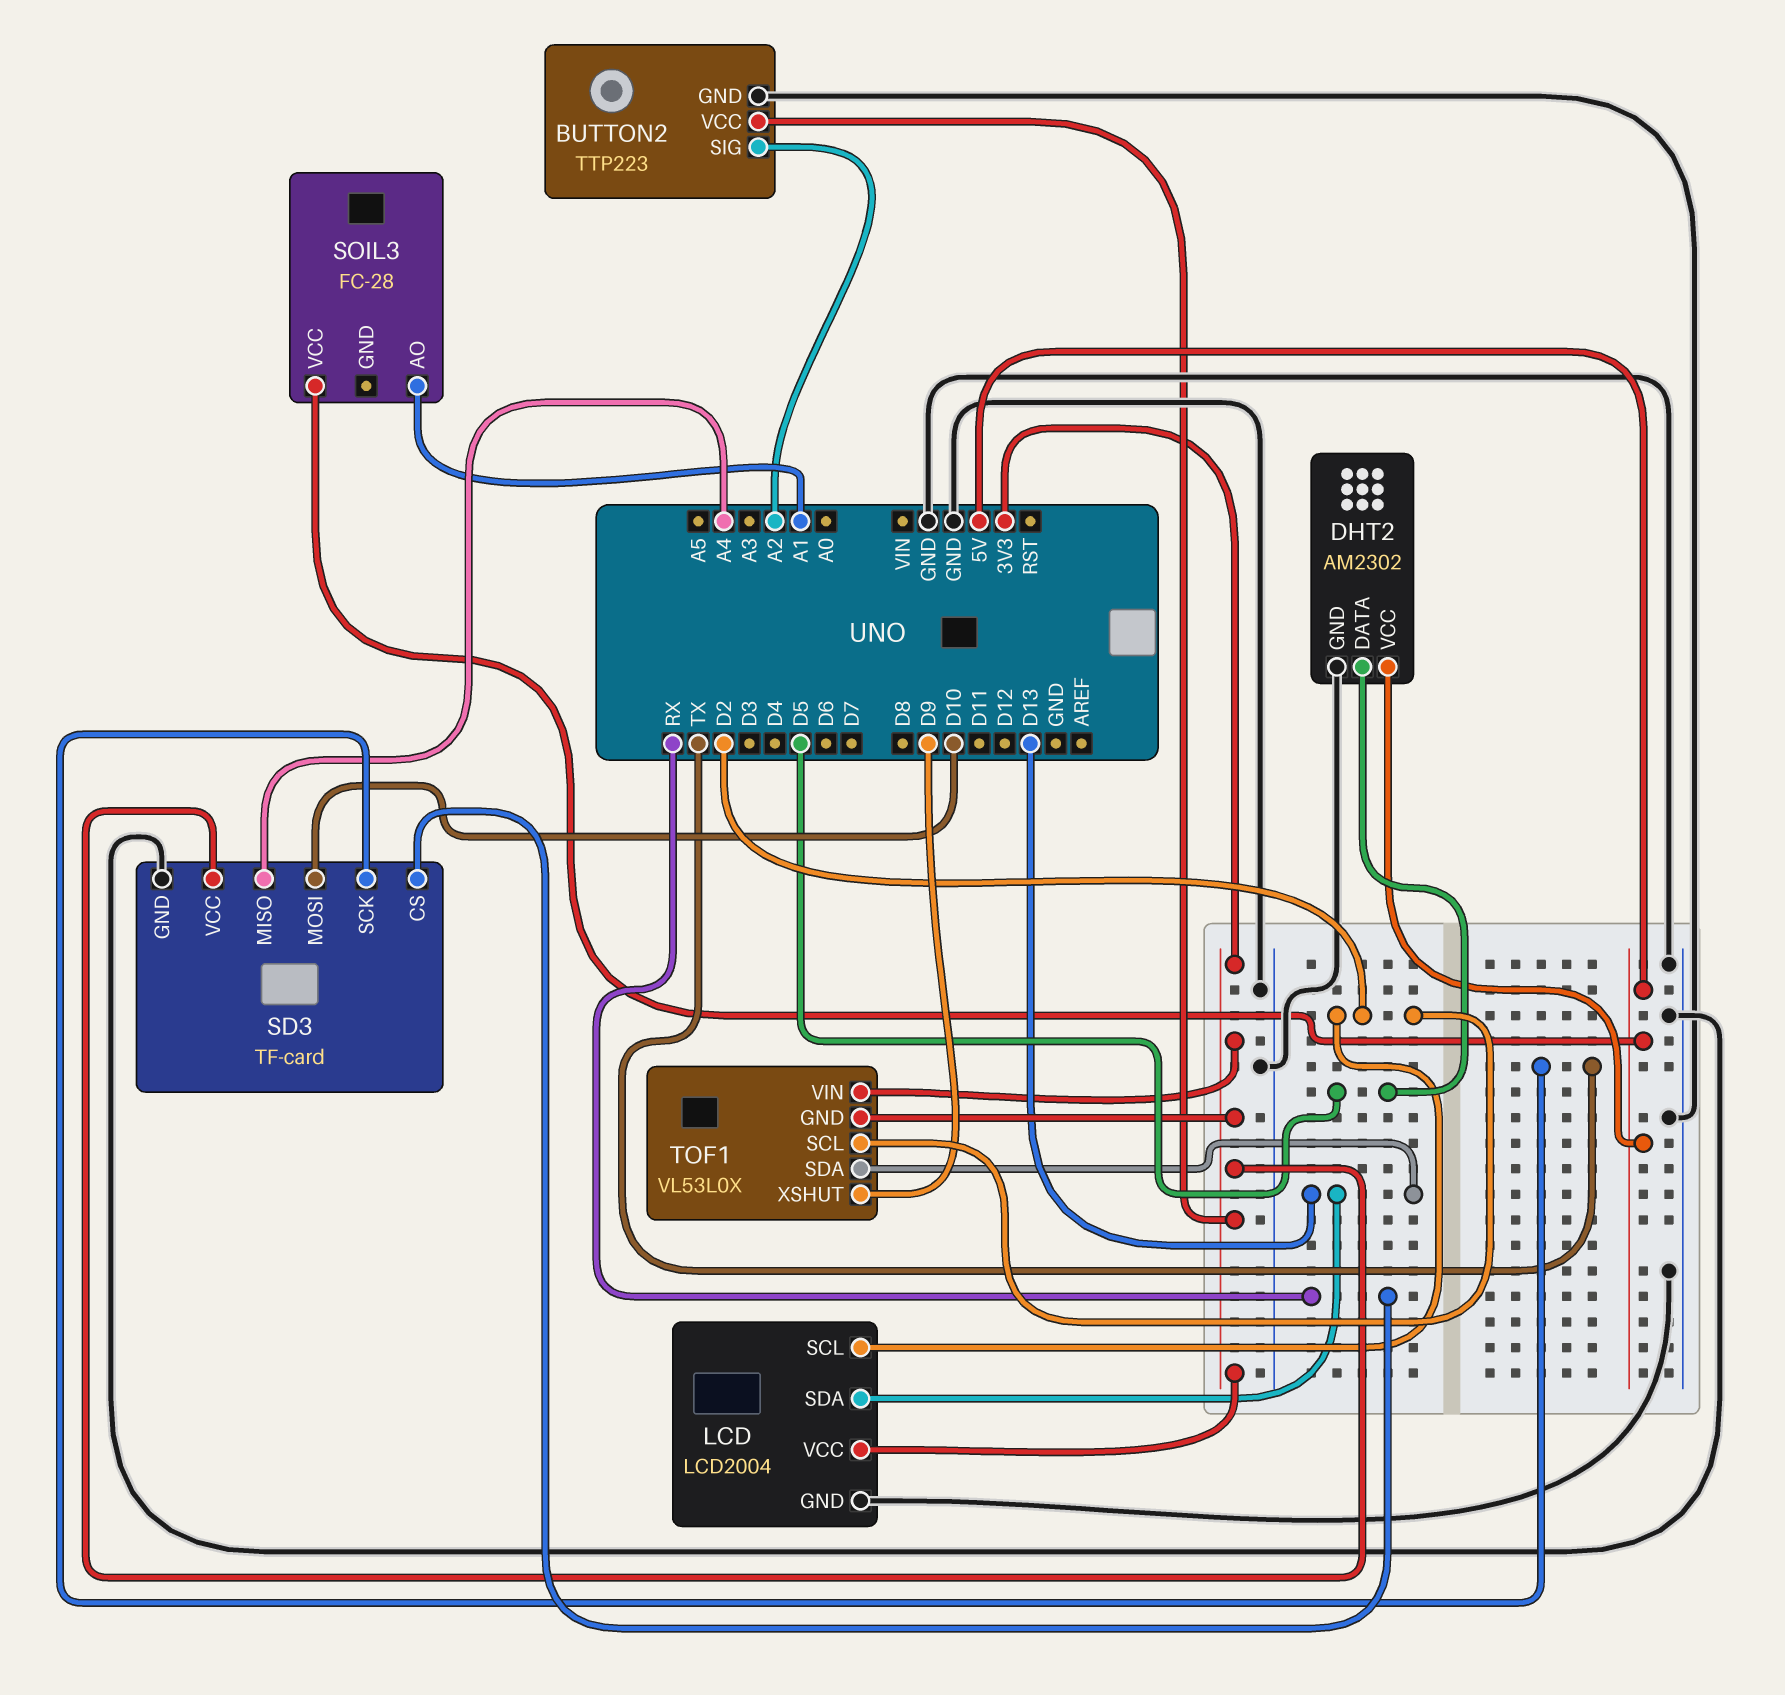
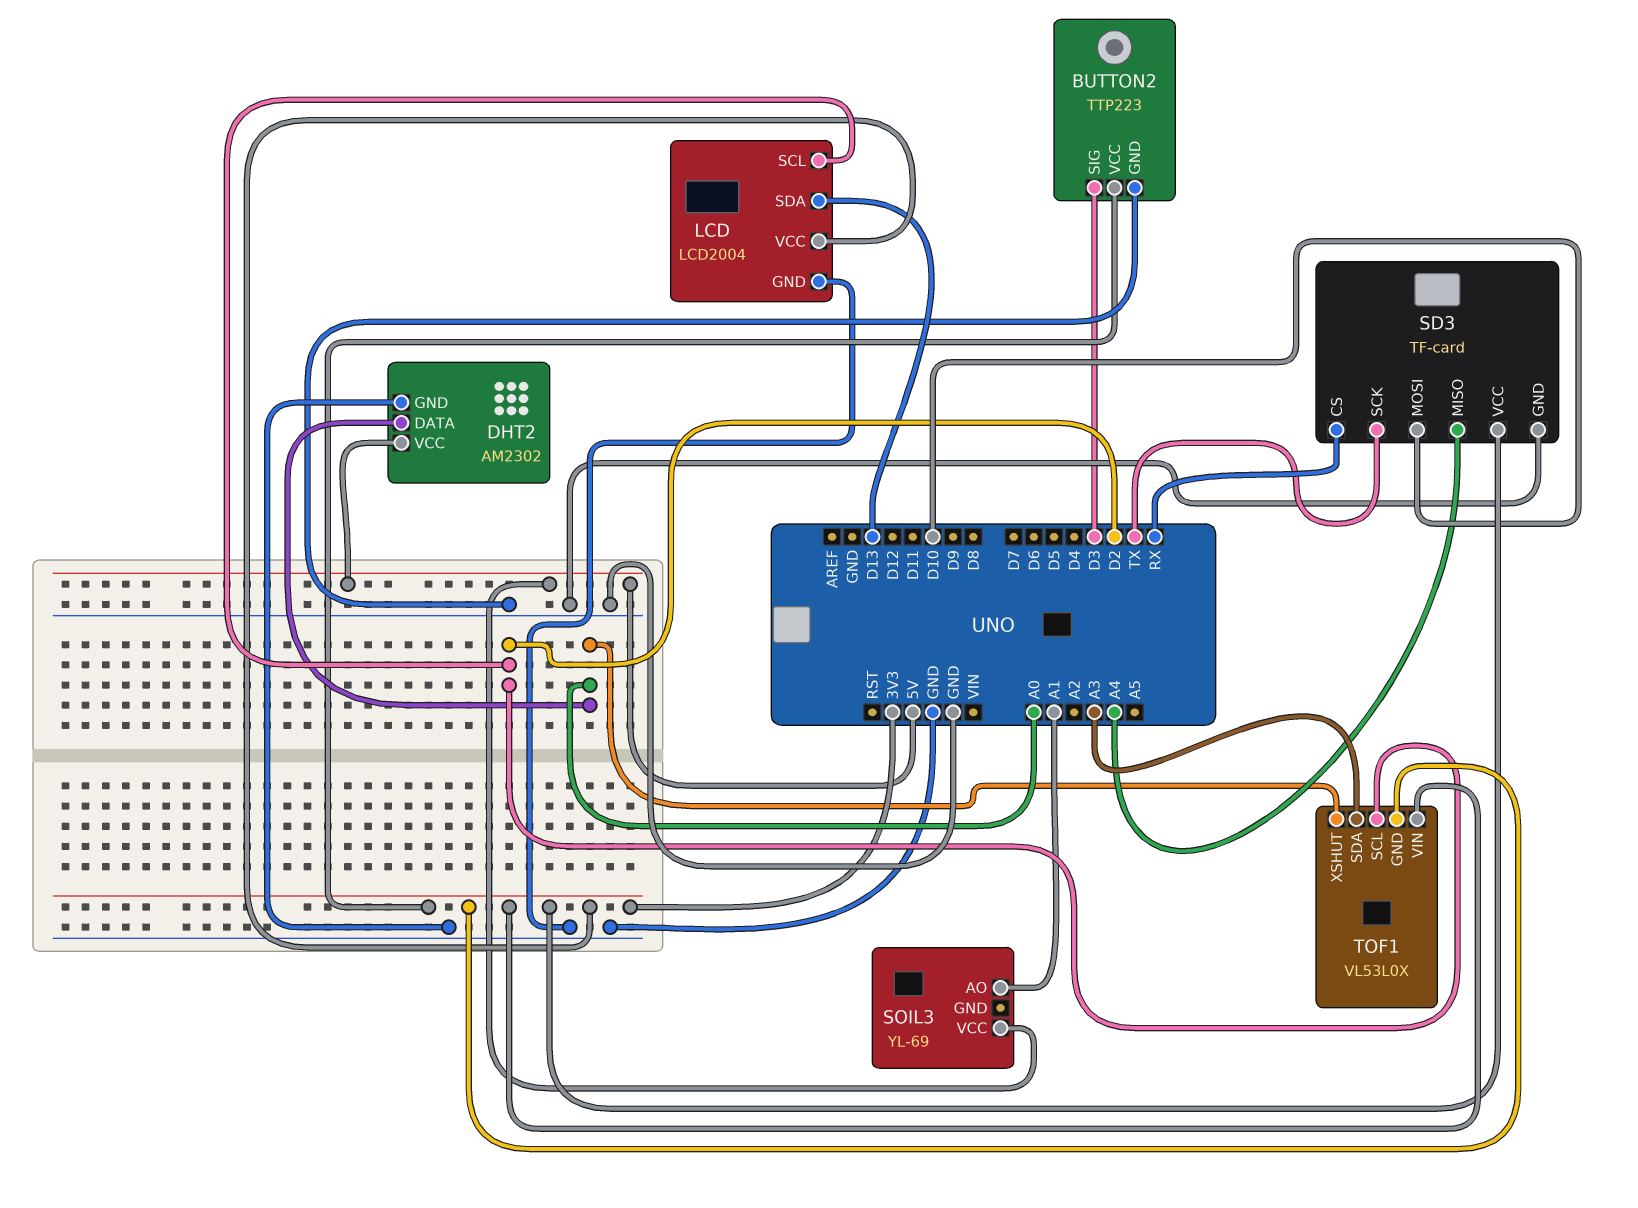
BUTTON2 pin SIG: A2 -> D3
DHT2 pin DATA: D5 -> A0
SOIL3: FC-28 -> YL-69
TOF1 pin SDA: D13 -> A3
TOF1 pin XSHUT: D9 -> A0

